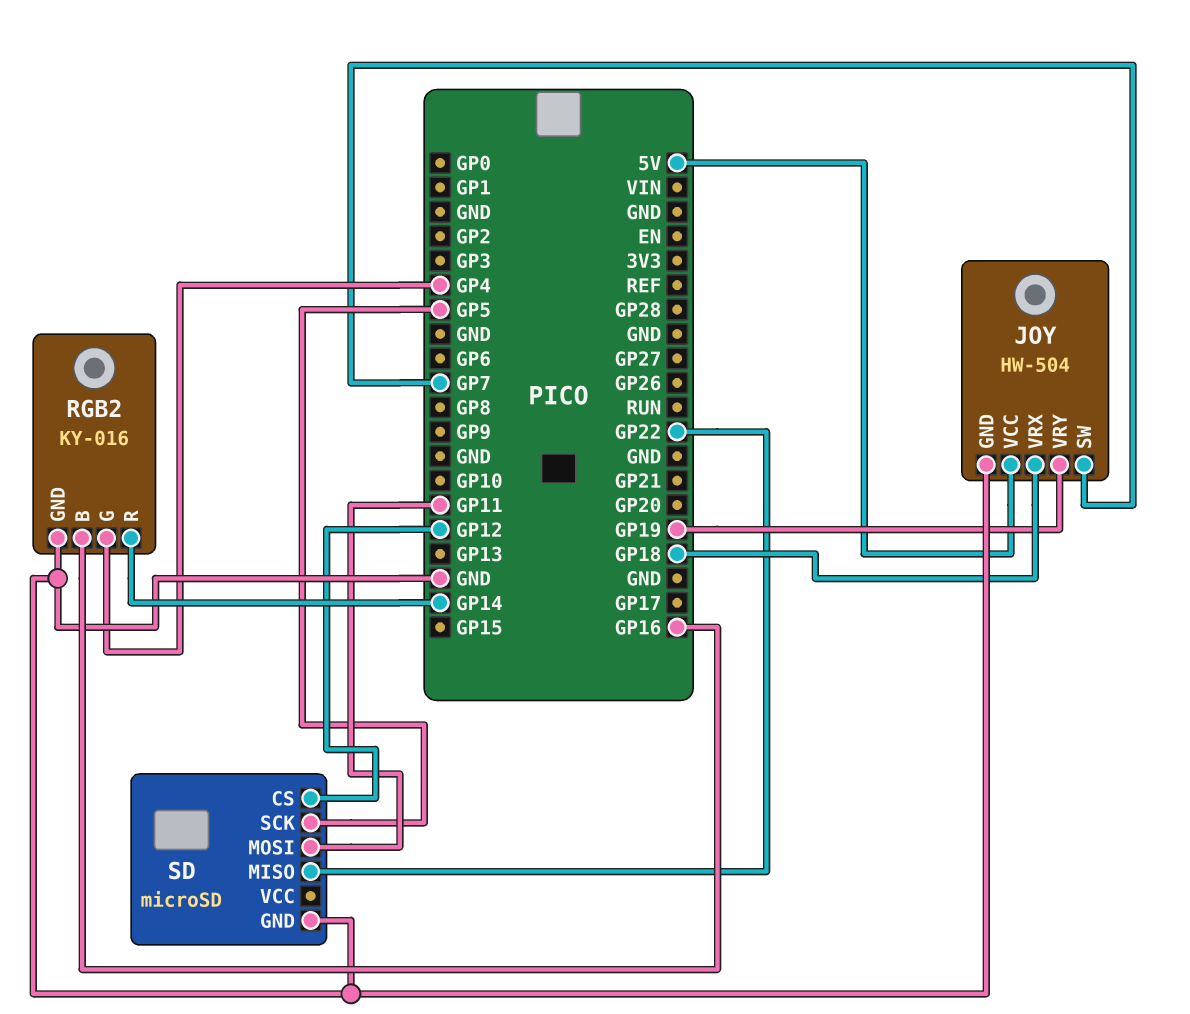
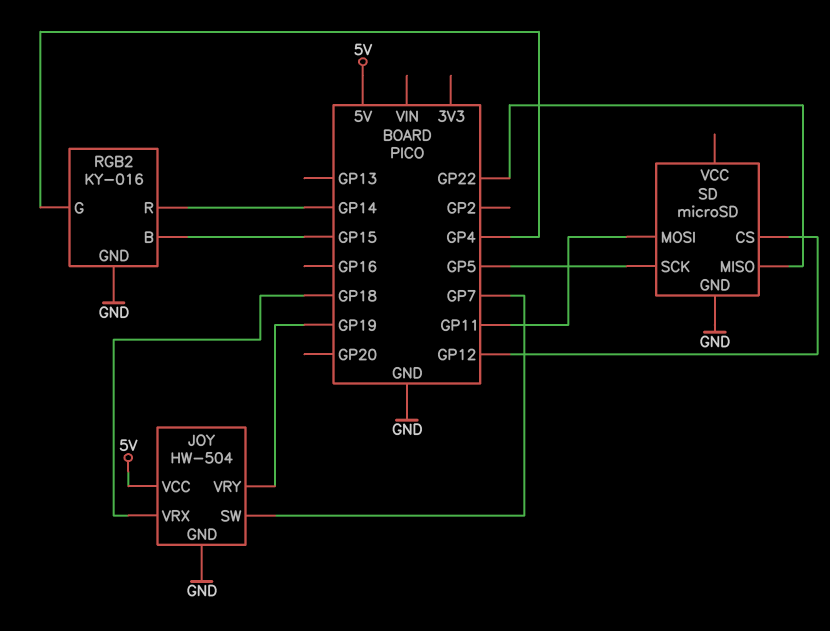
RGB2 pin B: GP16 -> GP15

